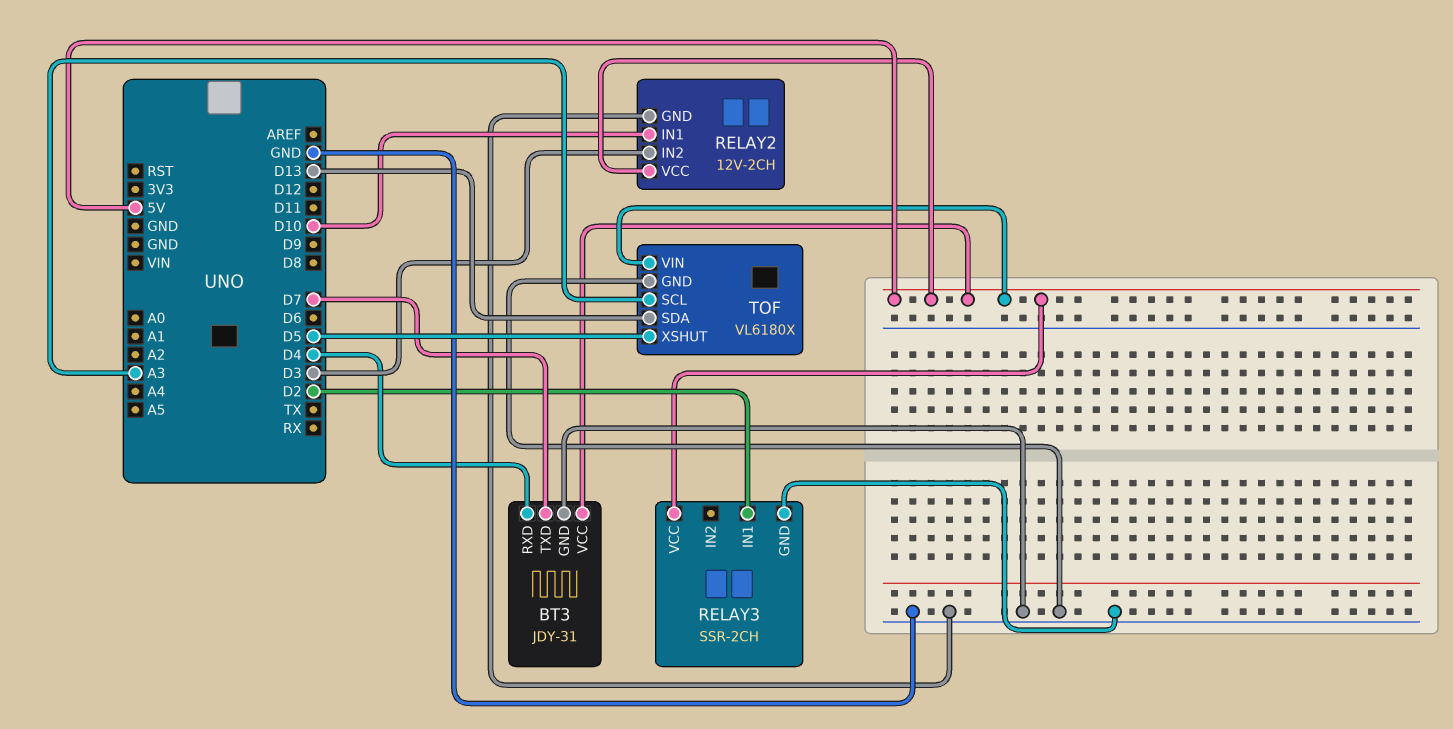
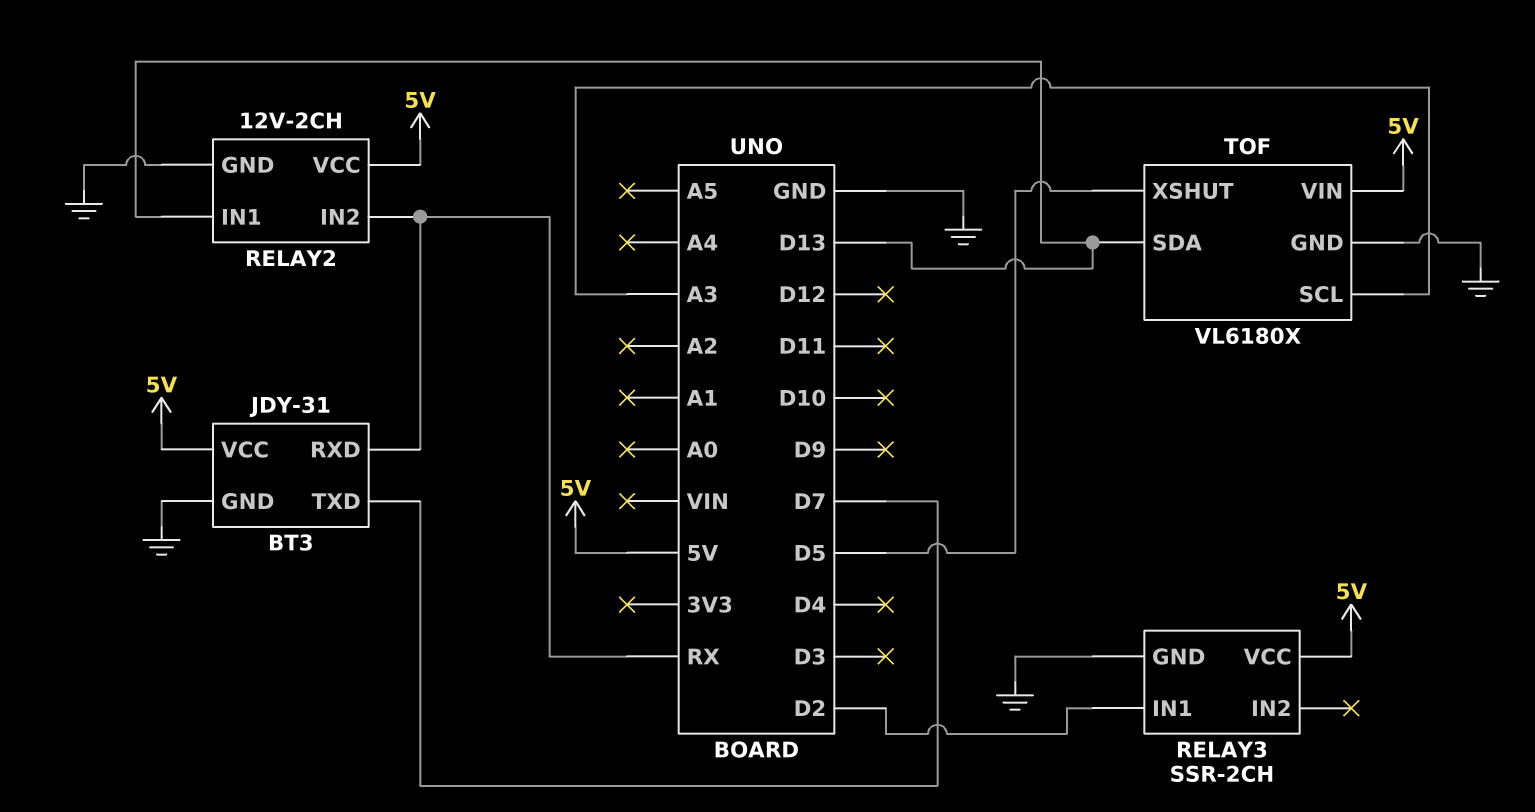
BT3 pin RXD: D4 -> RX
RELAY2 pin IN1: D10 -> D13
RELAY2 pin IN2: D3 -> RX

